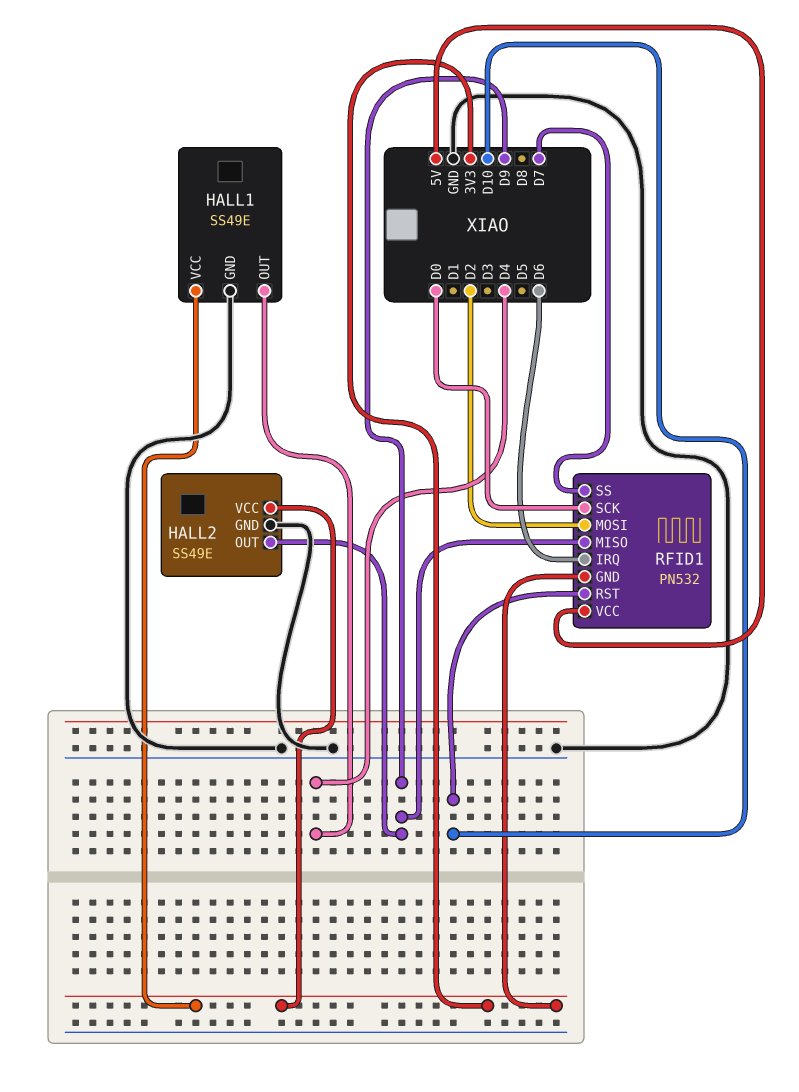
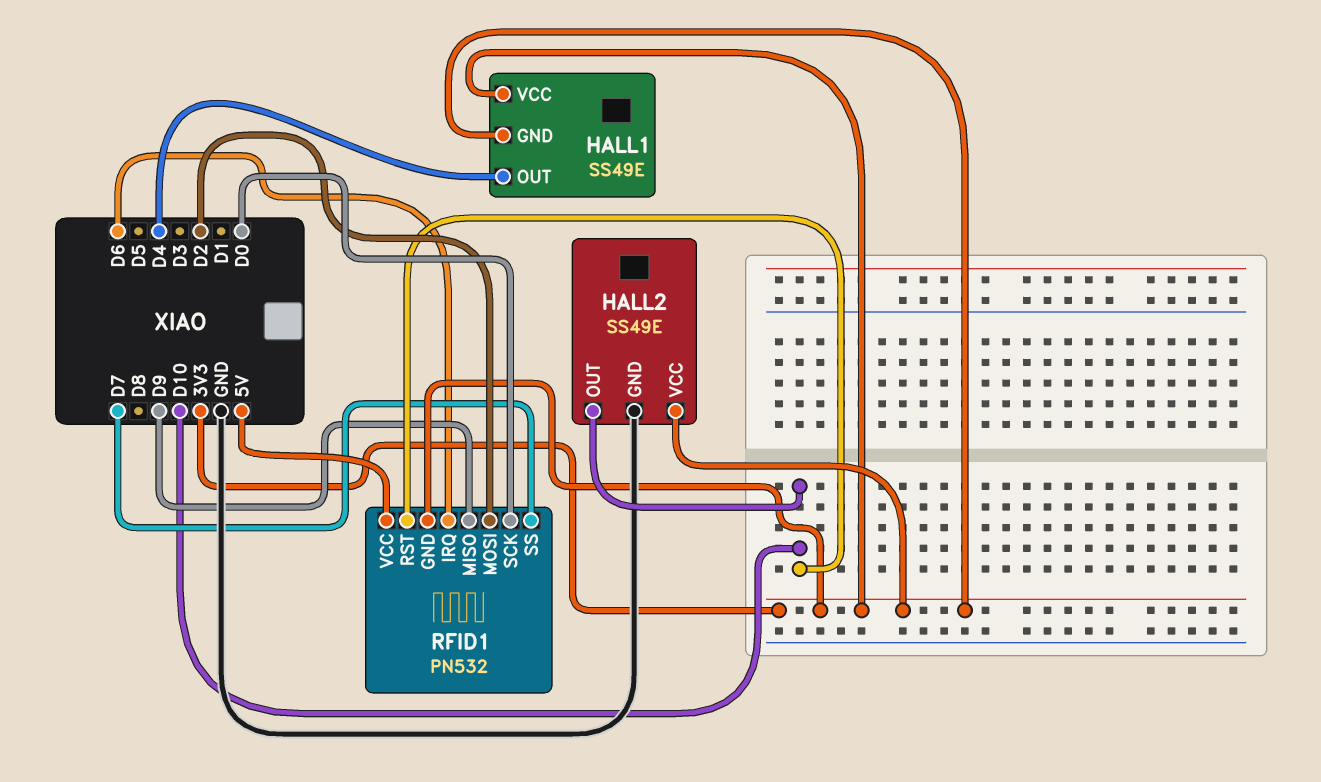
HALL1 pin GND: GND -> 3V3
HALL2 pin OUT: D9 -> D10

